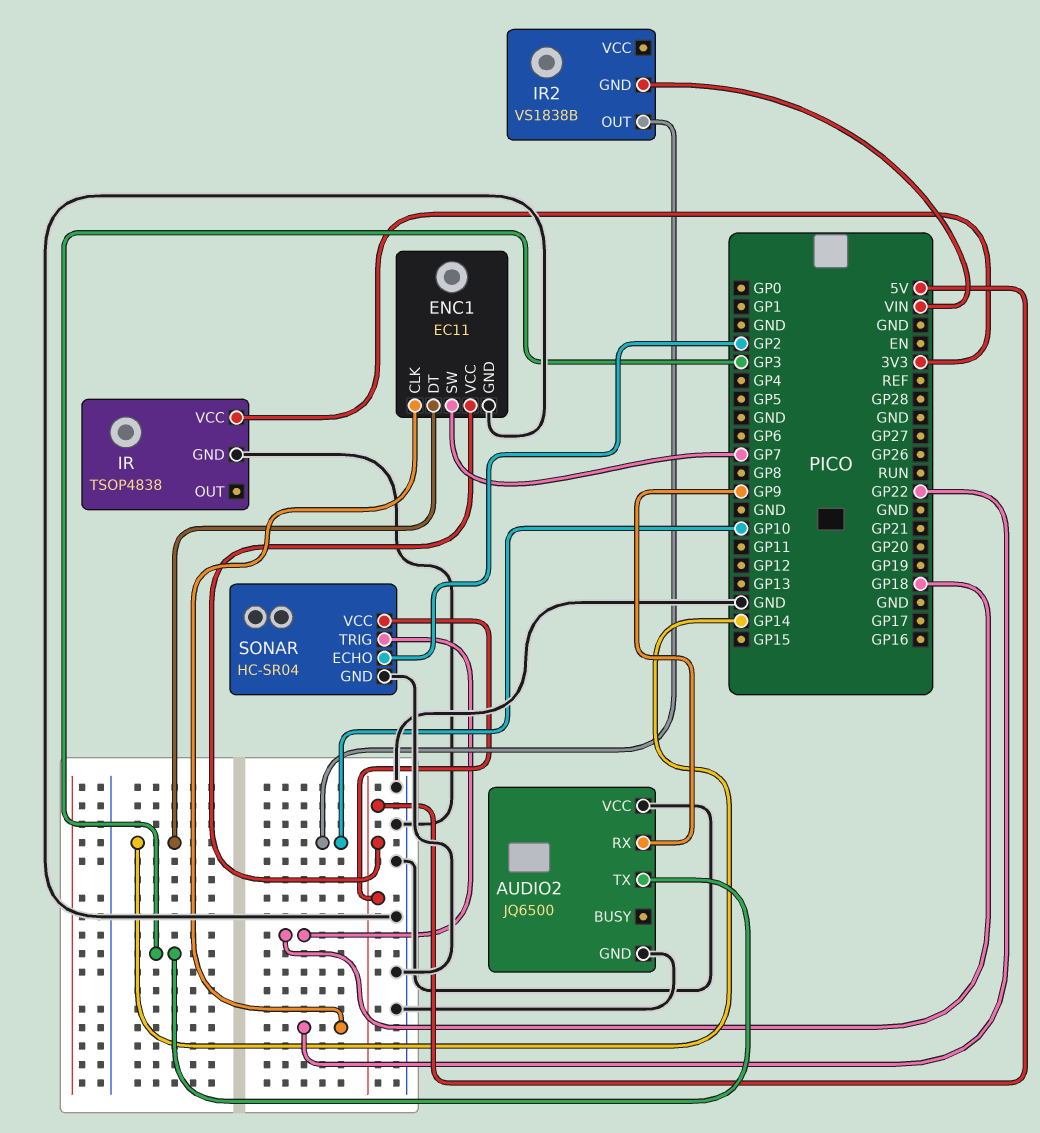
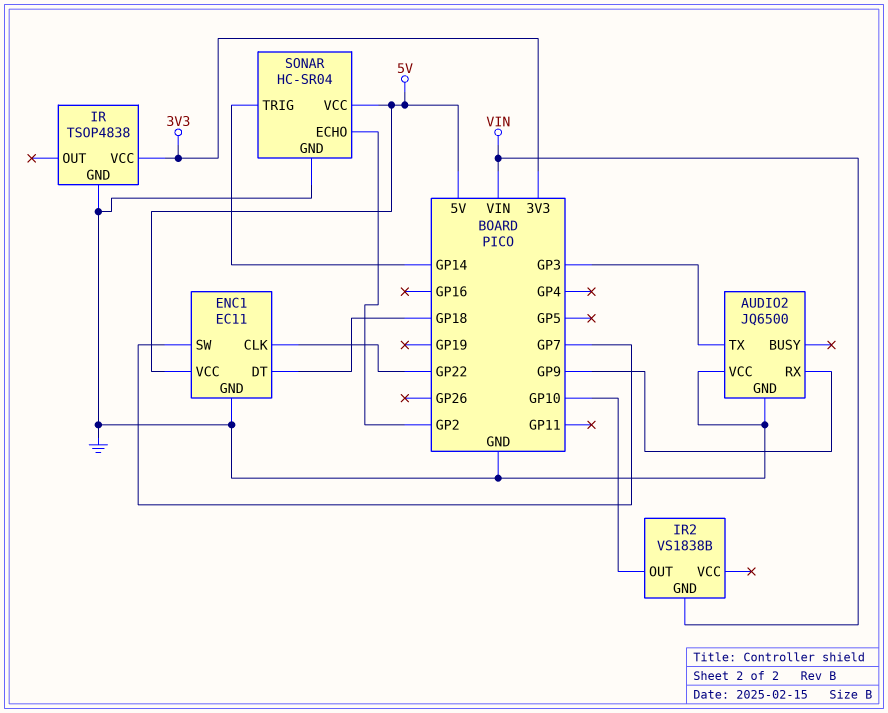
ENC1 pin DT: GP14 -> GP18
SONAR pin TRIG: GP18 -> GP14

